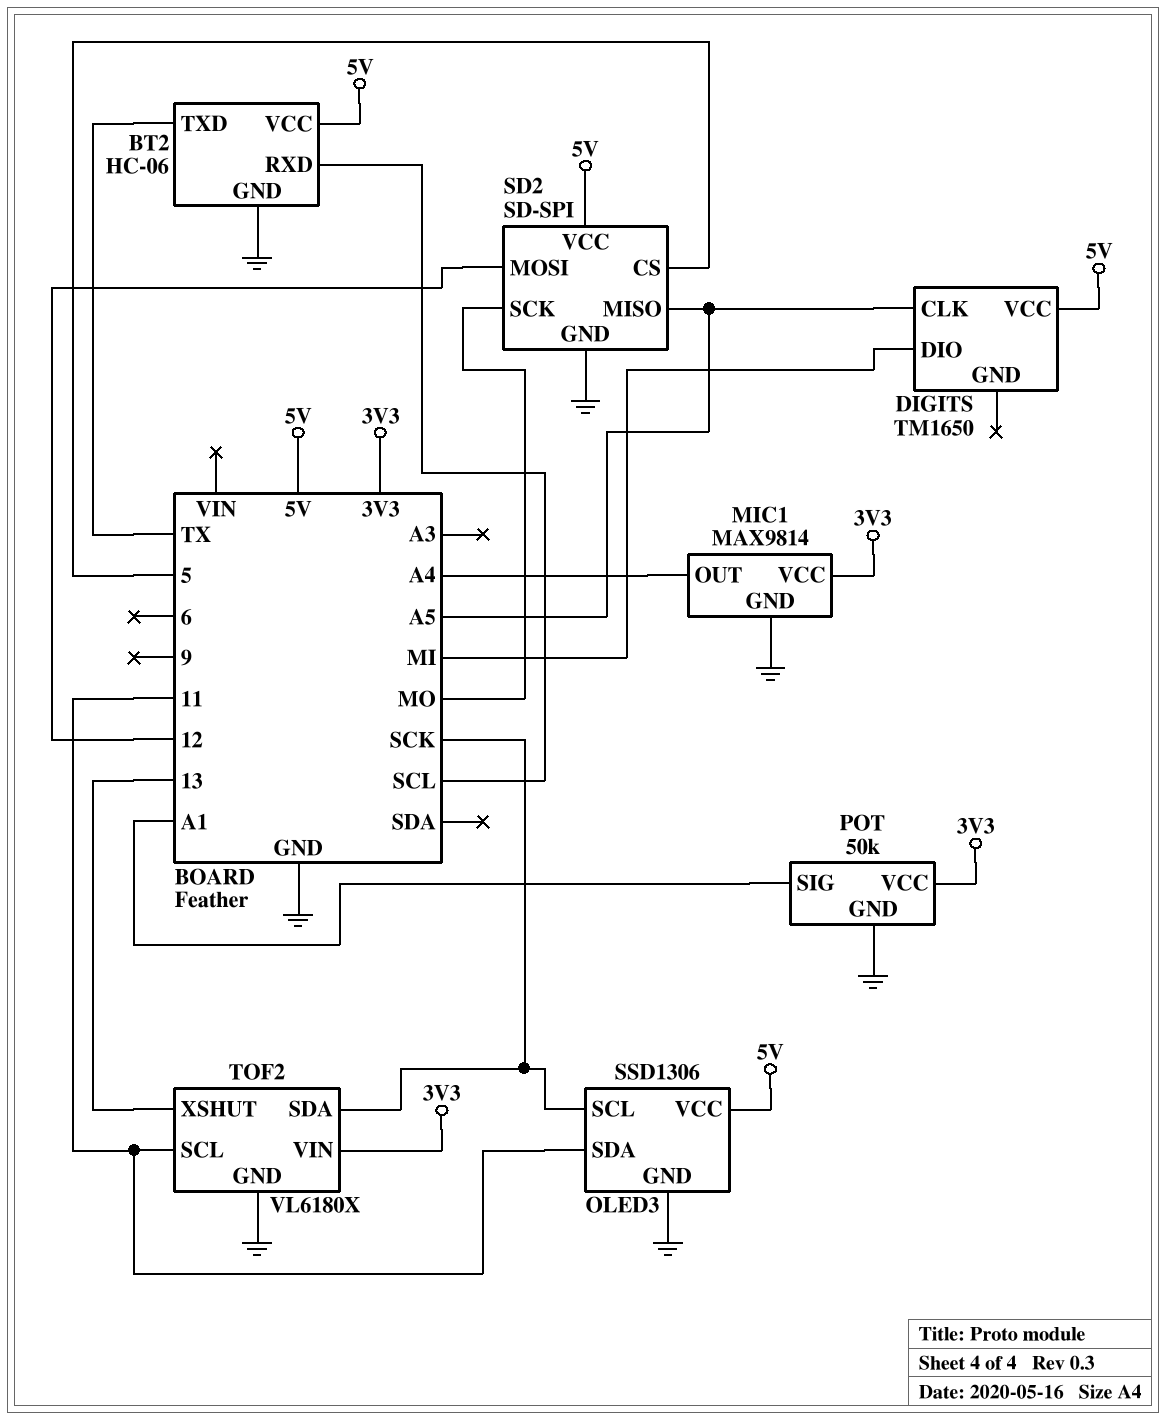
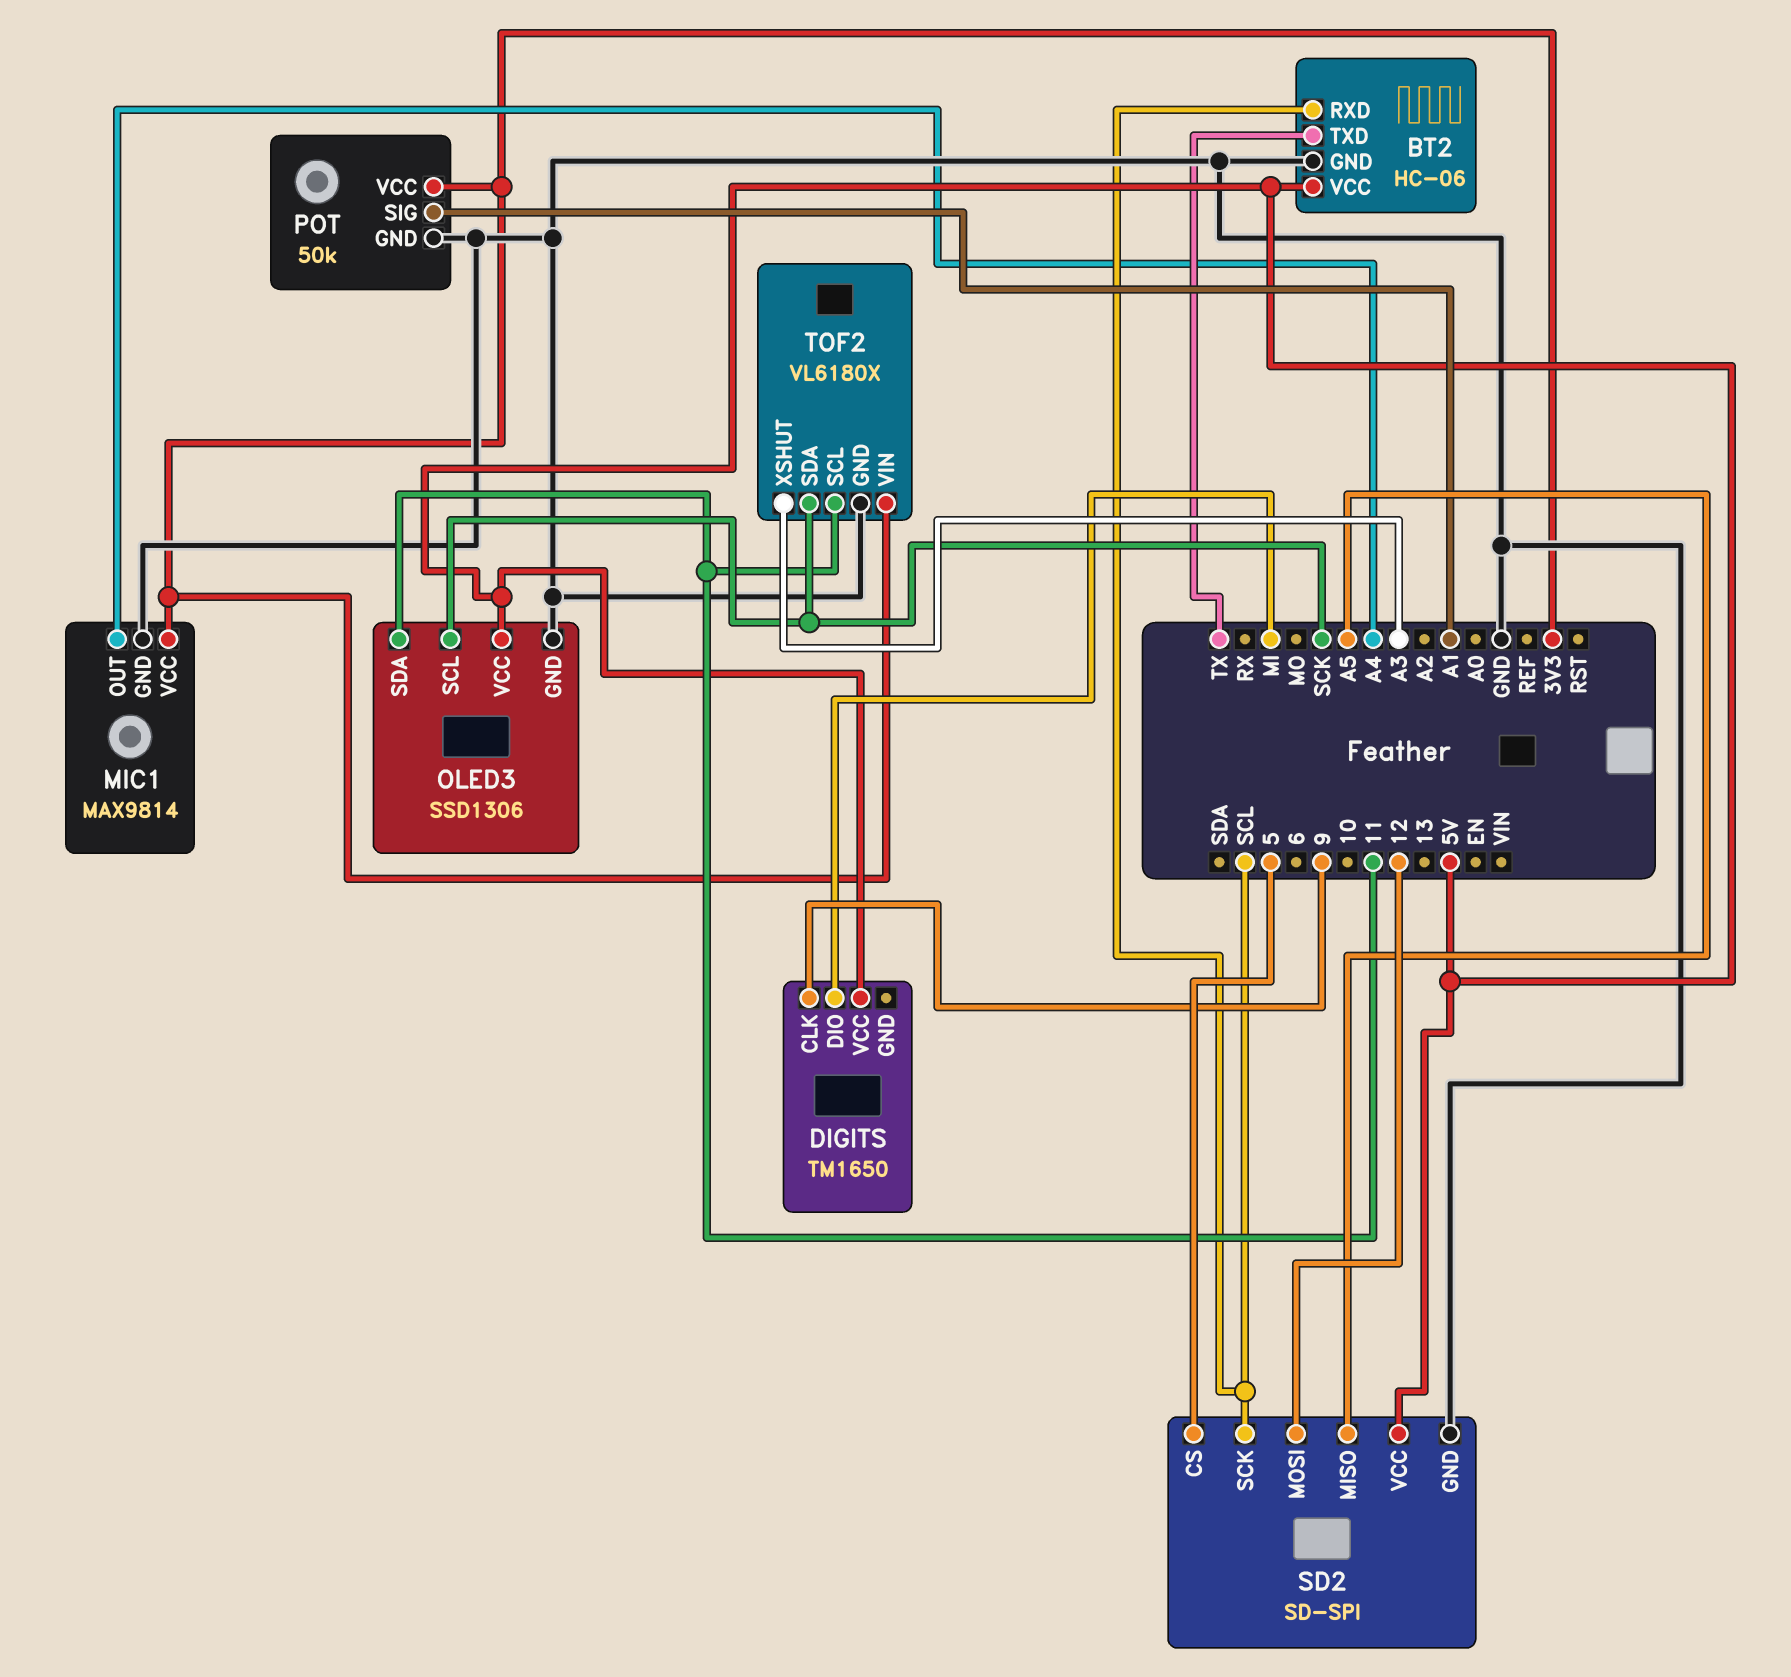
DIGITS pin CLK: A5 -> 9
SD2 pin SCK: MO -> SCL
TOF2 pin XSHUT: 13 -> A3

